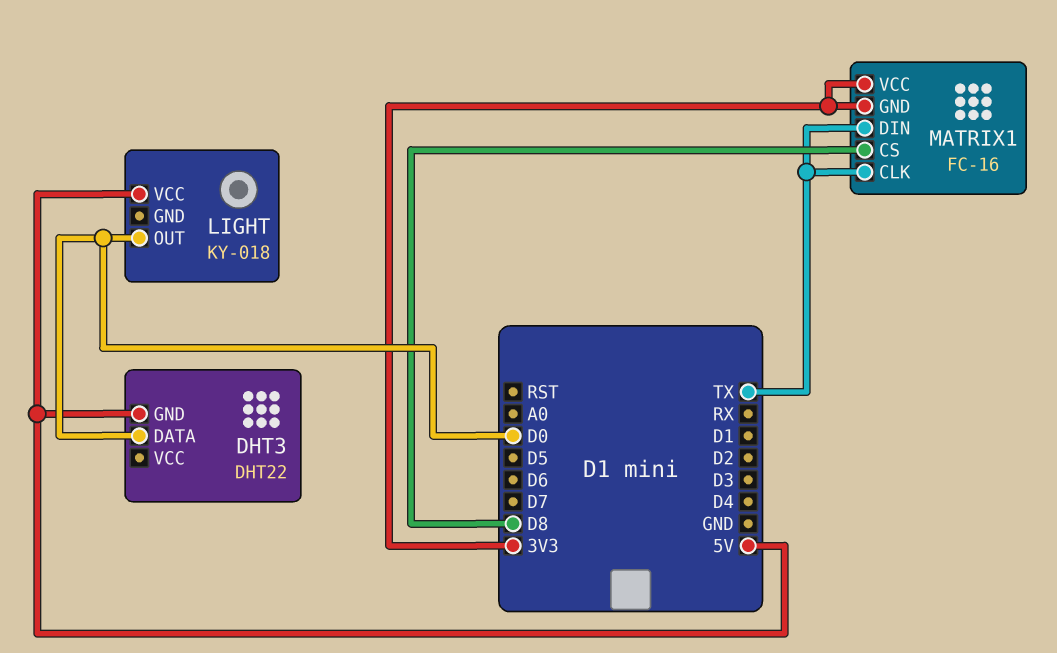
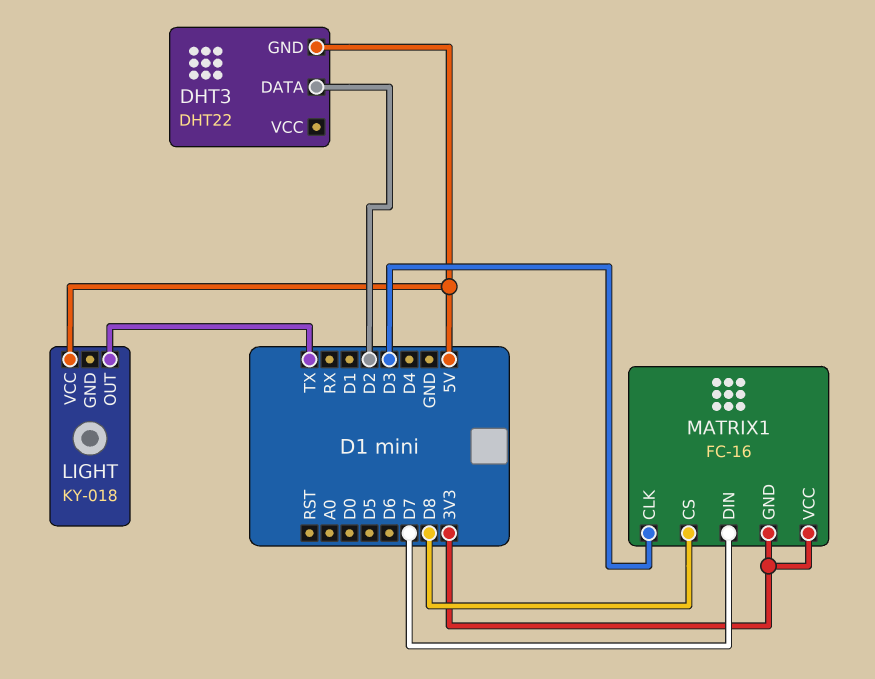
DHT3 pin DATA: D0 -> D2
LIGHT pin OUT: D0 -> TX
MATRIX1 pin CLK: TX -> D3
MATRIX1 pin DIN: TX -> D7

